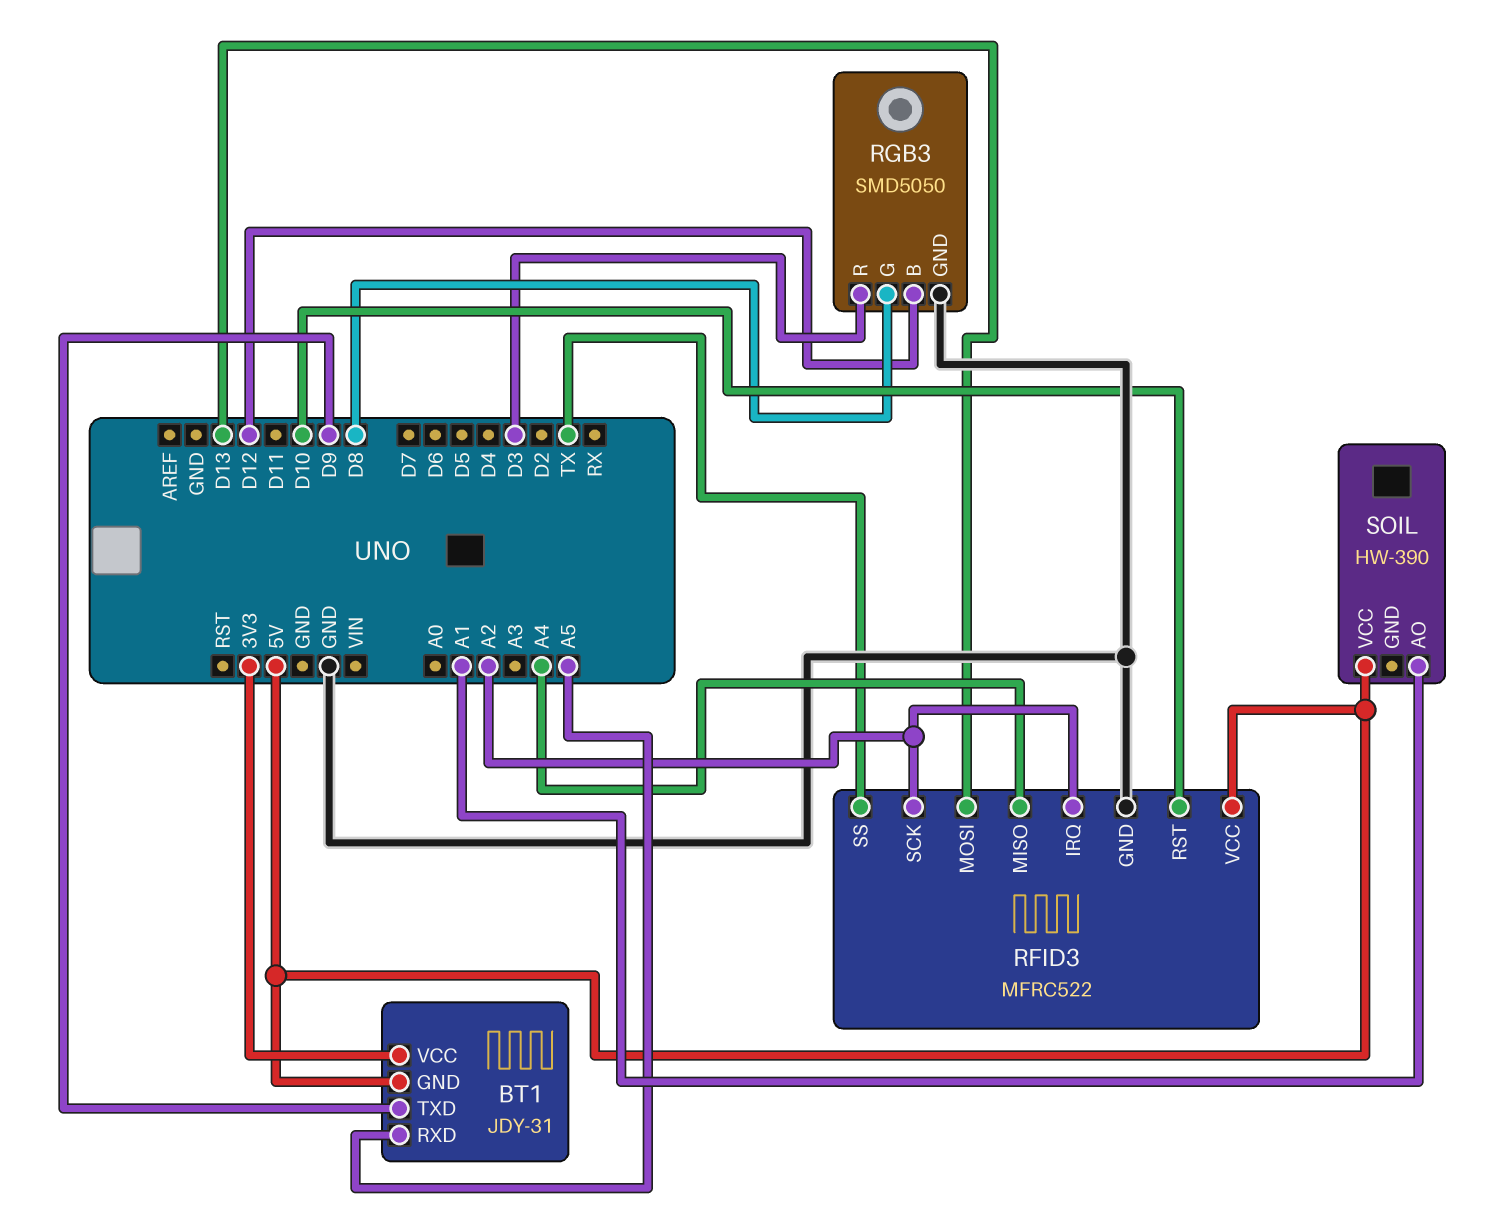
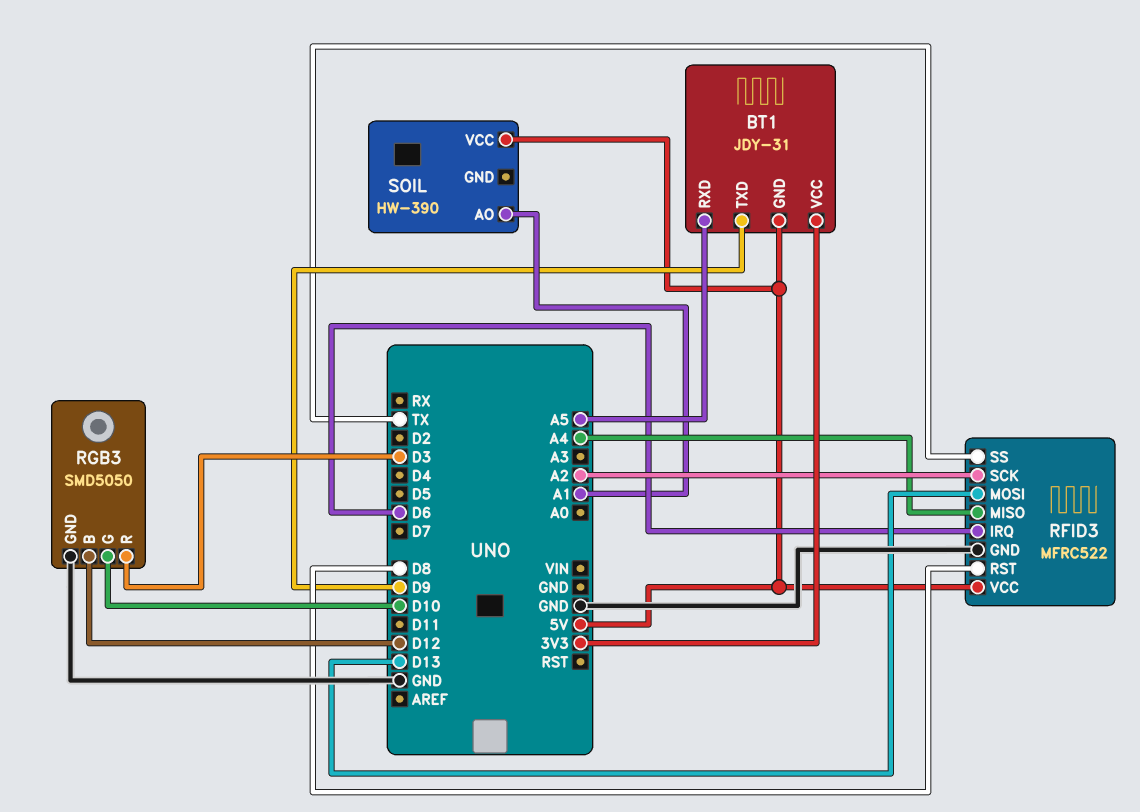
RFID3 pin IRQ: A2 -> D6
RFID3 pin RST: D10 -> D8
RGB3 pin G: D8 -> D10

